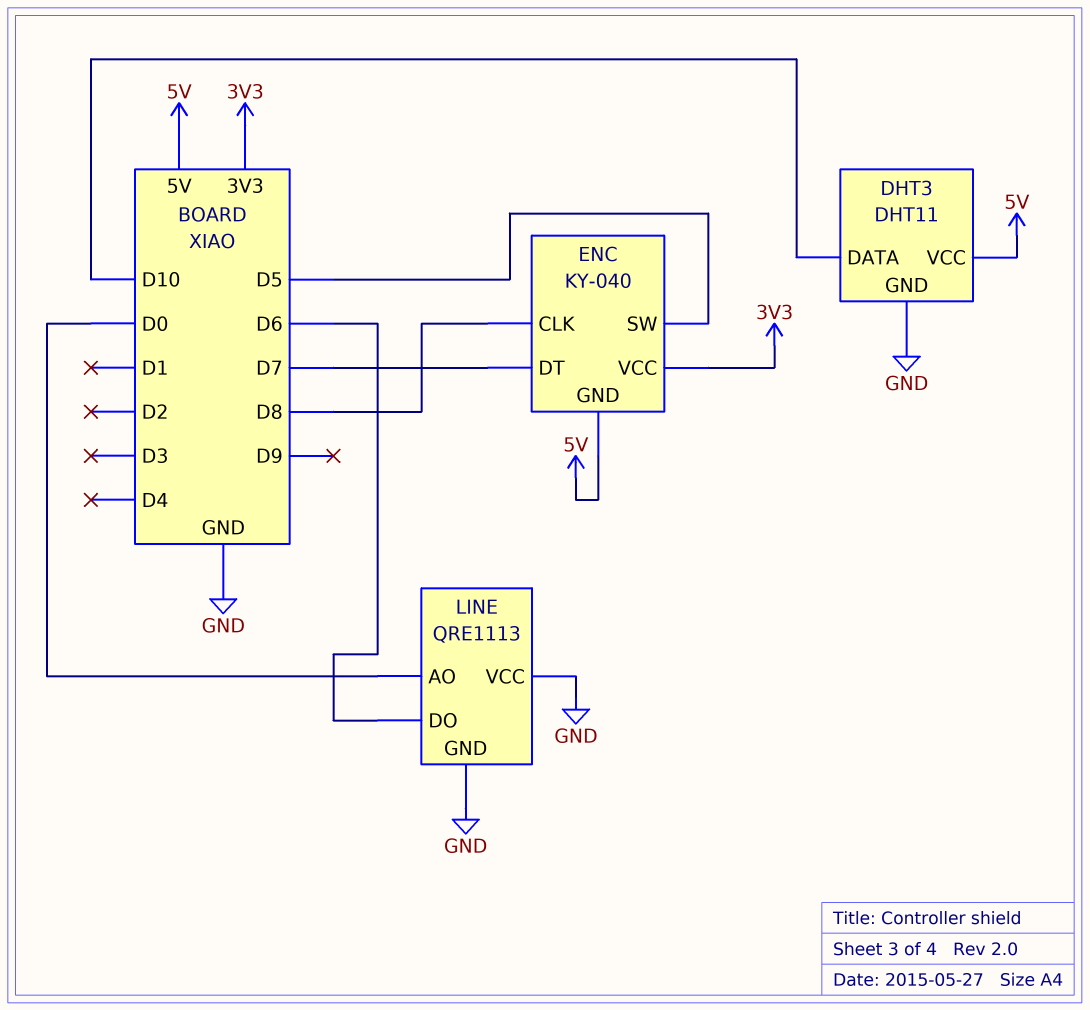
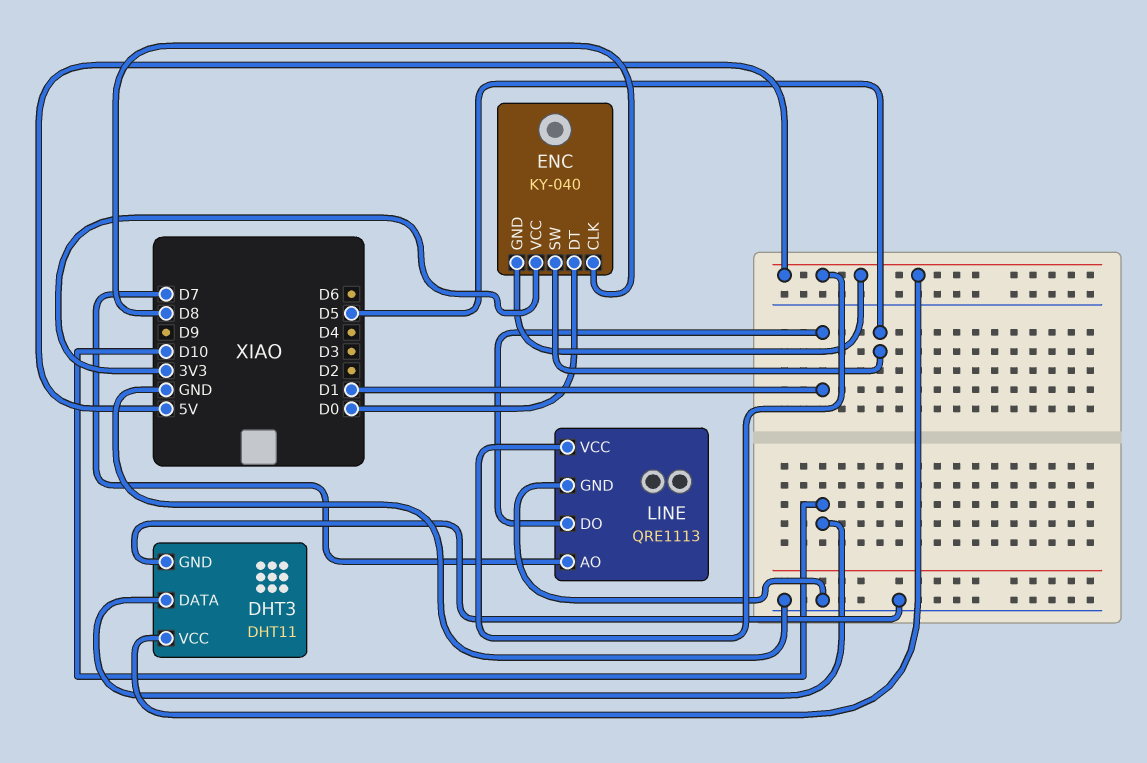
ENC pin DT: D7 -> D0
LINE pin AO: D0 -> D7
LINE pin DO: D6 -> D1
LINE pin VCC: GND -> 5V

